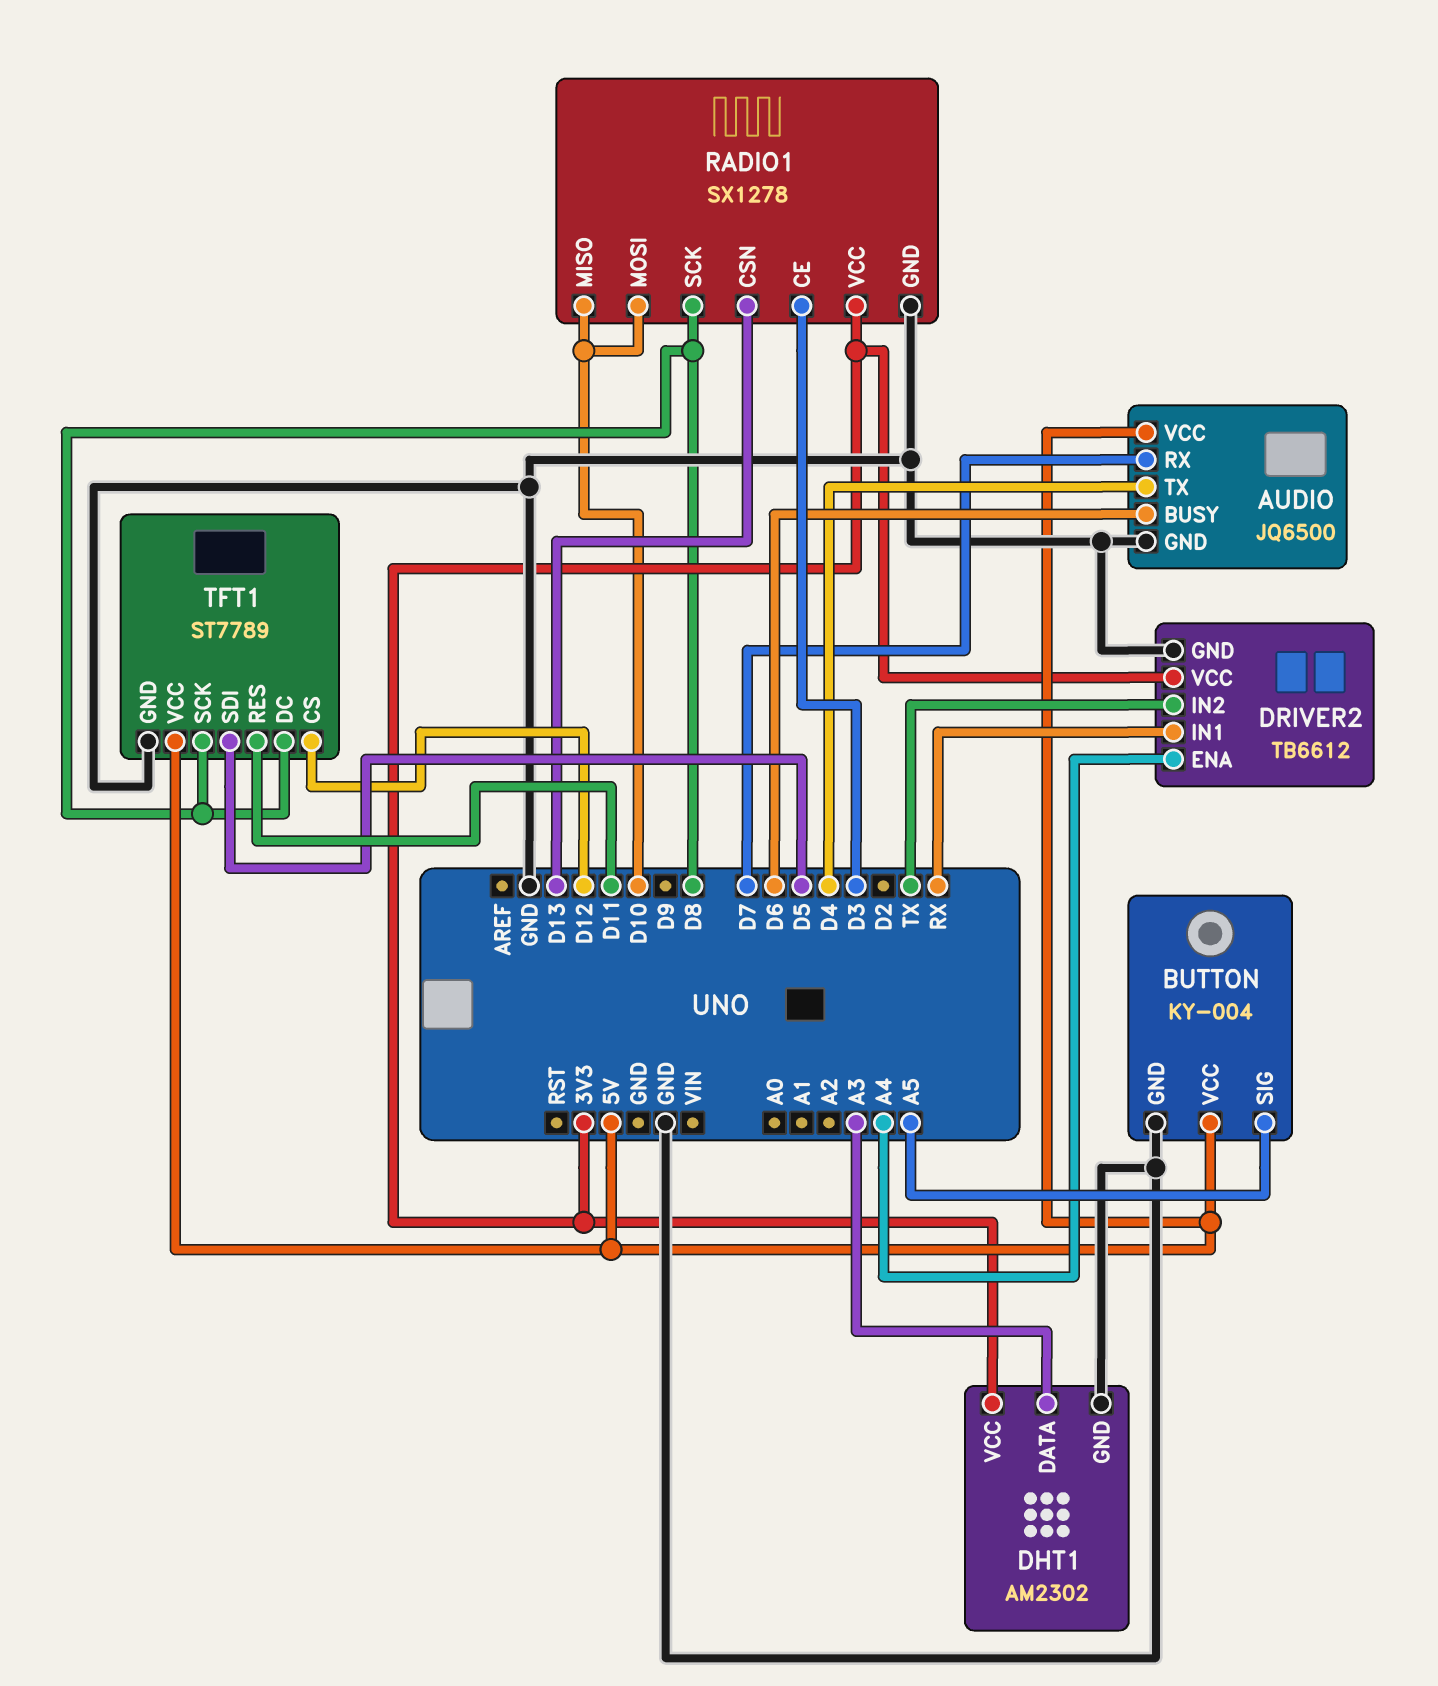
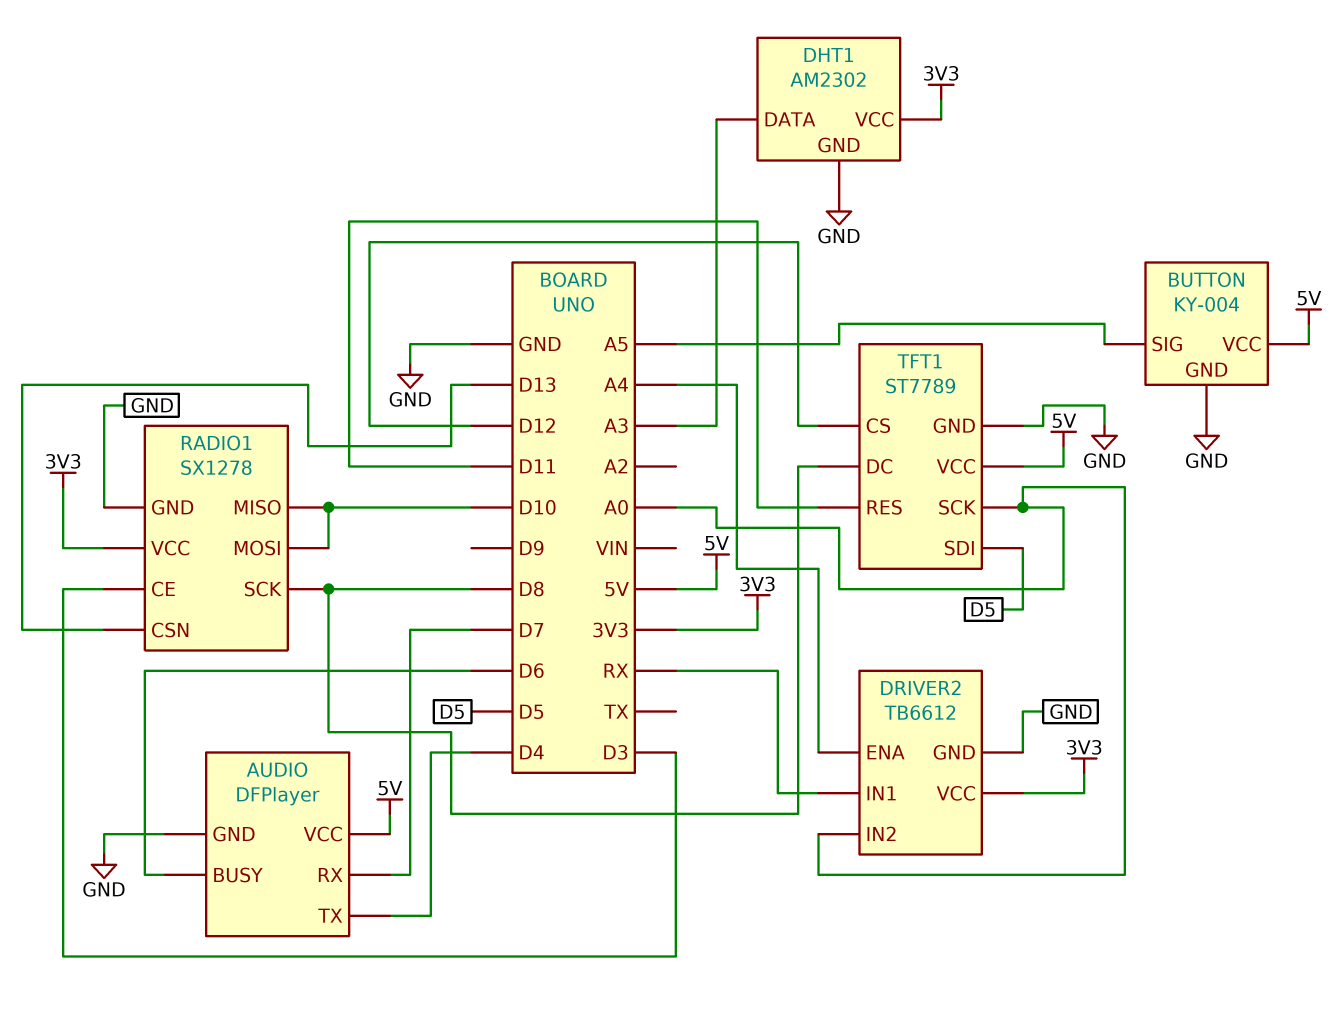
AUDIO: JQ6500 -> DFPlayer
DRIVER2 pin IN2: TX -> A0
TFT1 pin SCK: D8 -> A0

